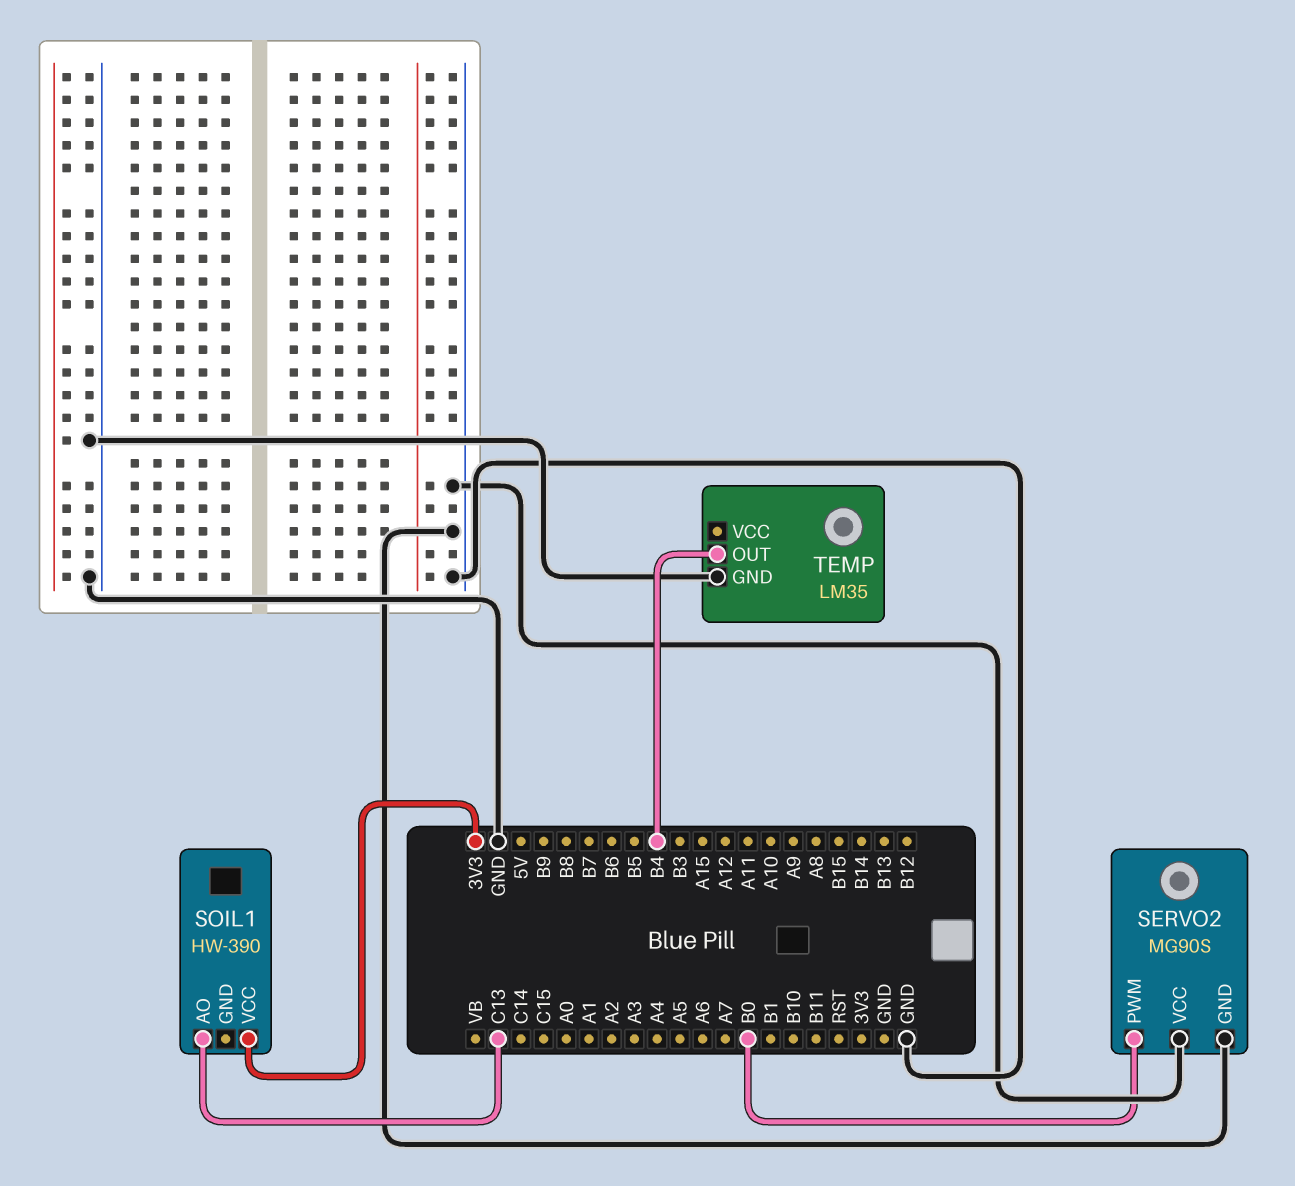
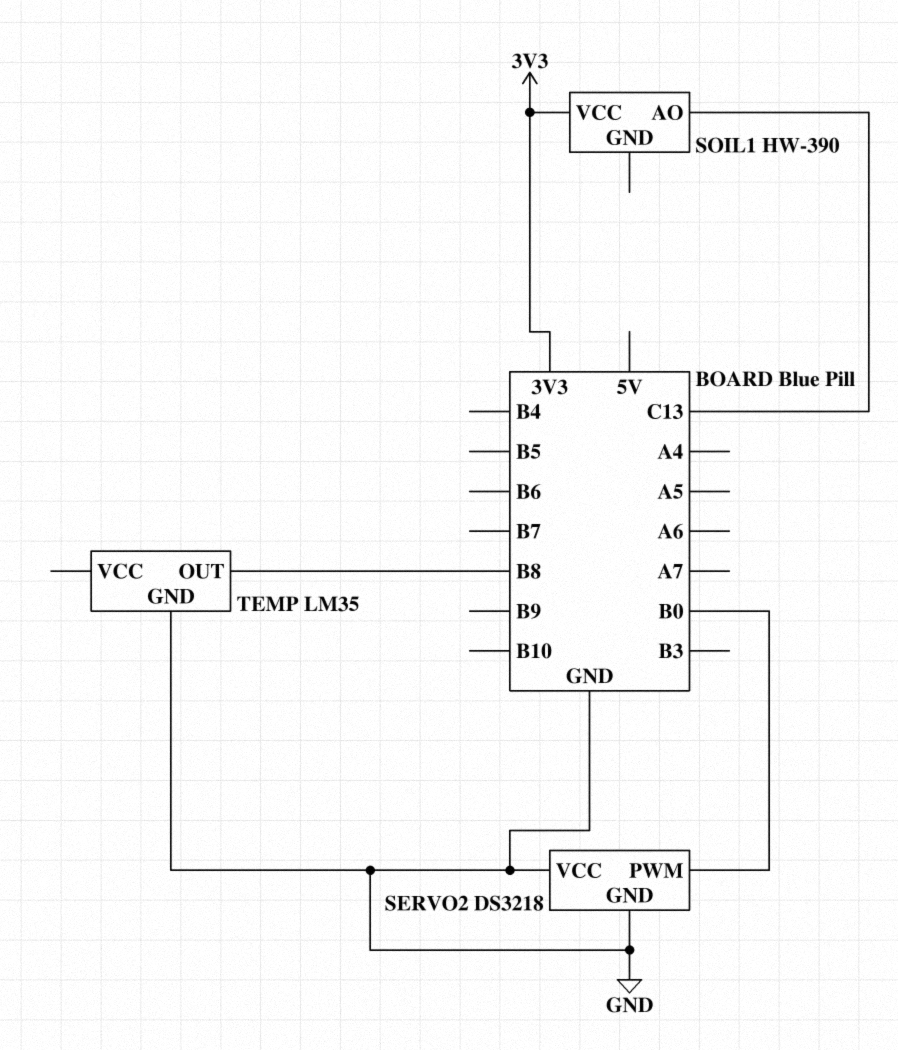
SERVO2: MG90S -> DS3218
TEMP pin OUT: B4 -> B8

